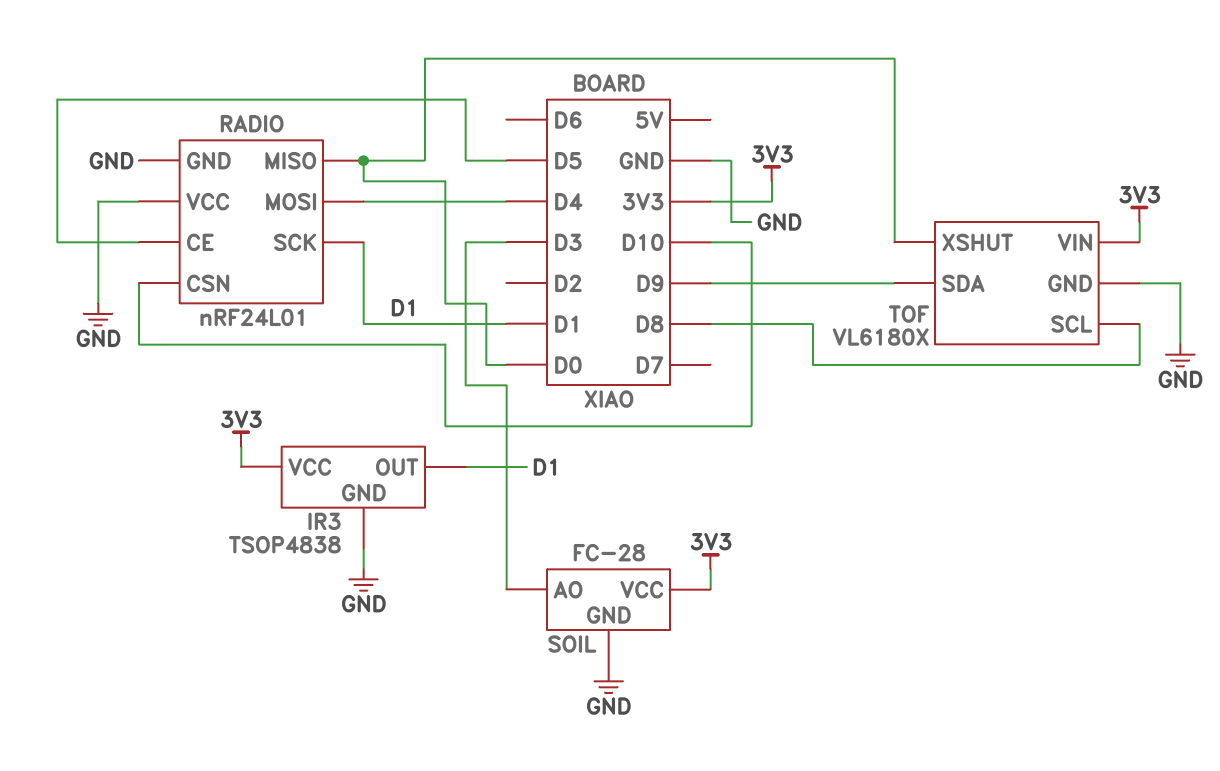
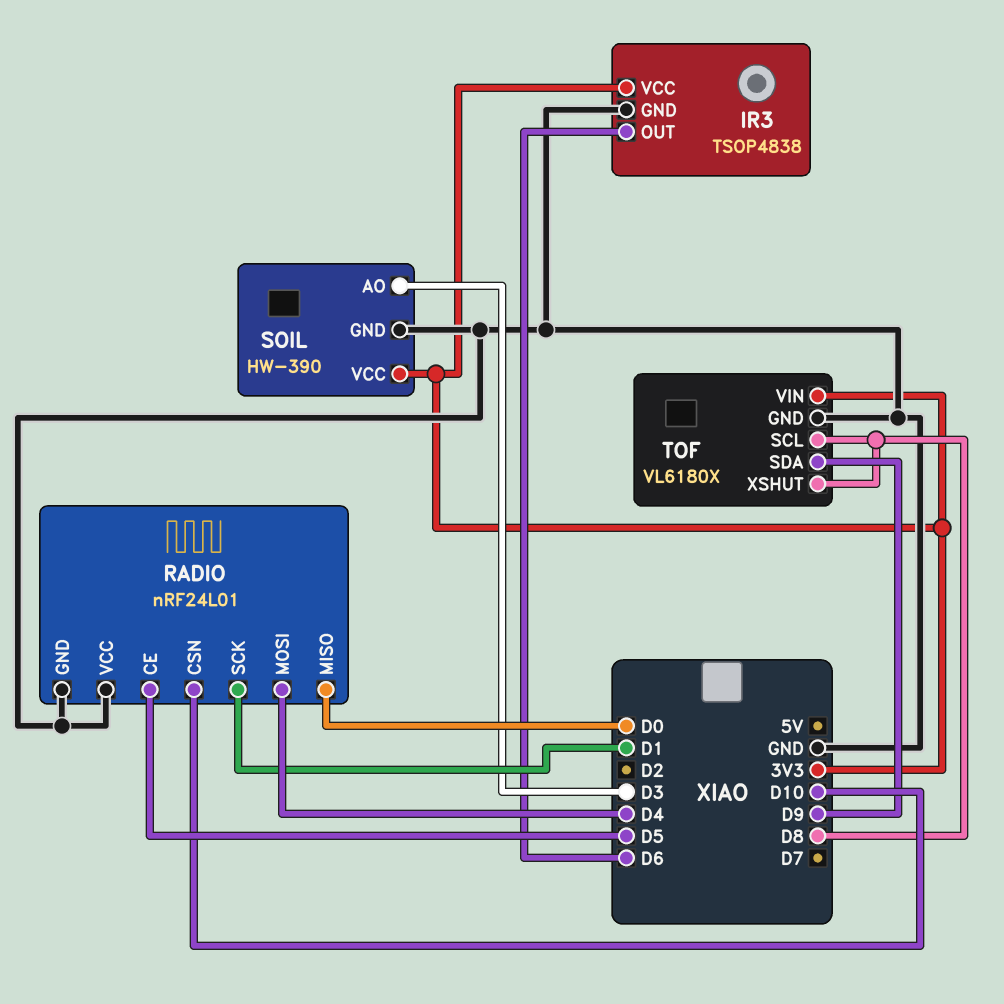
IR3 pin OUT: D1 -> D6
SOIL: FC-28 -> HW-390
TOF pin XSHUT: D0 -> D8

